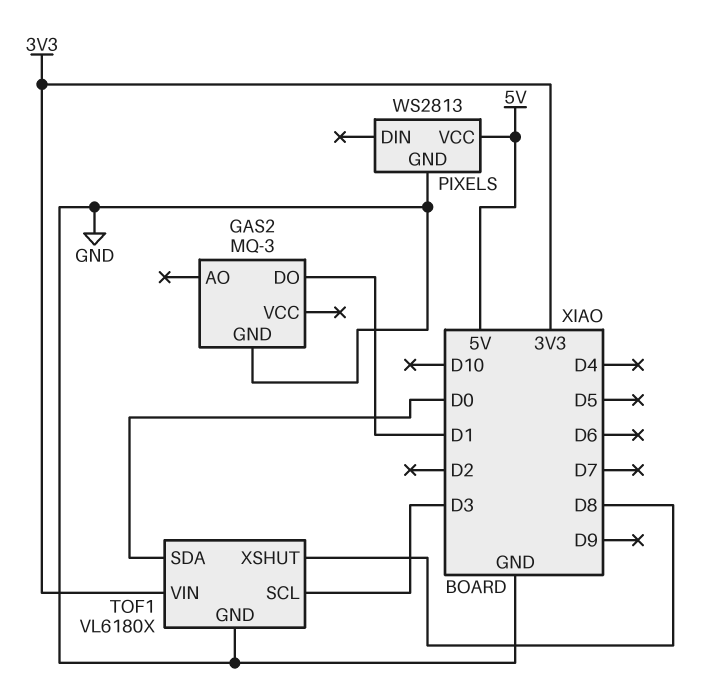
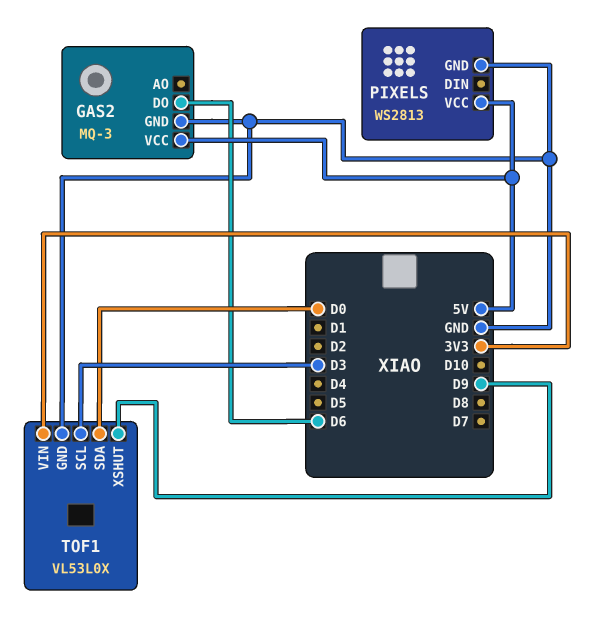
GAS2 pin DO: D1 -> D6
GAS2 pin VCC: none -> 5V
TOF1: VL6180X -> VL53L0X
TOF1 pin XSHUT: D8 -> D9

